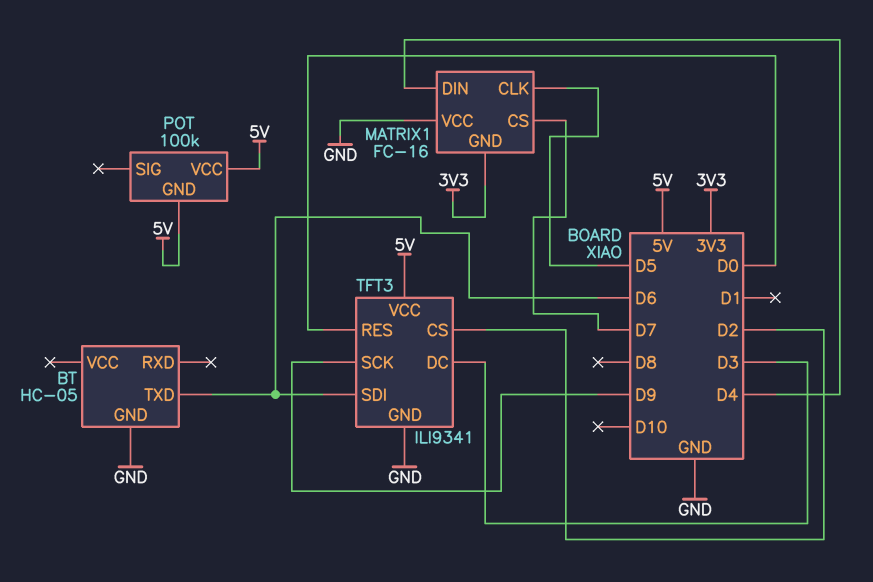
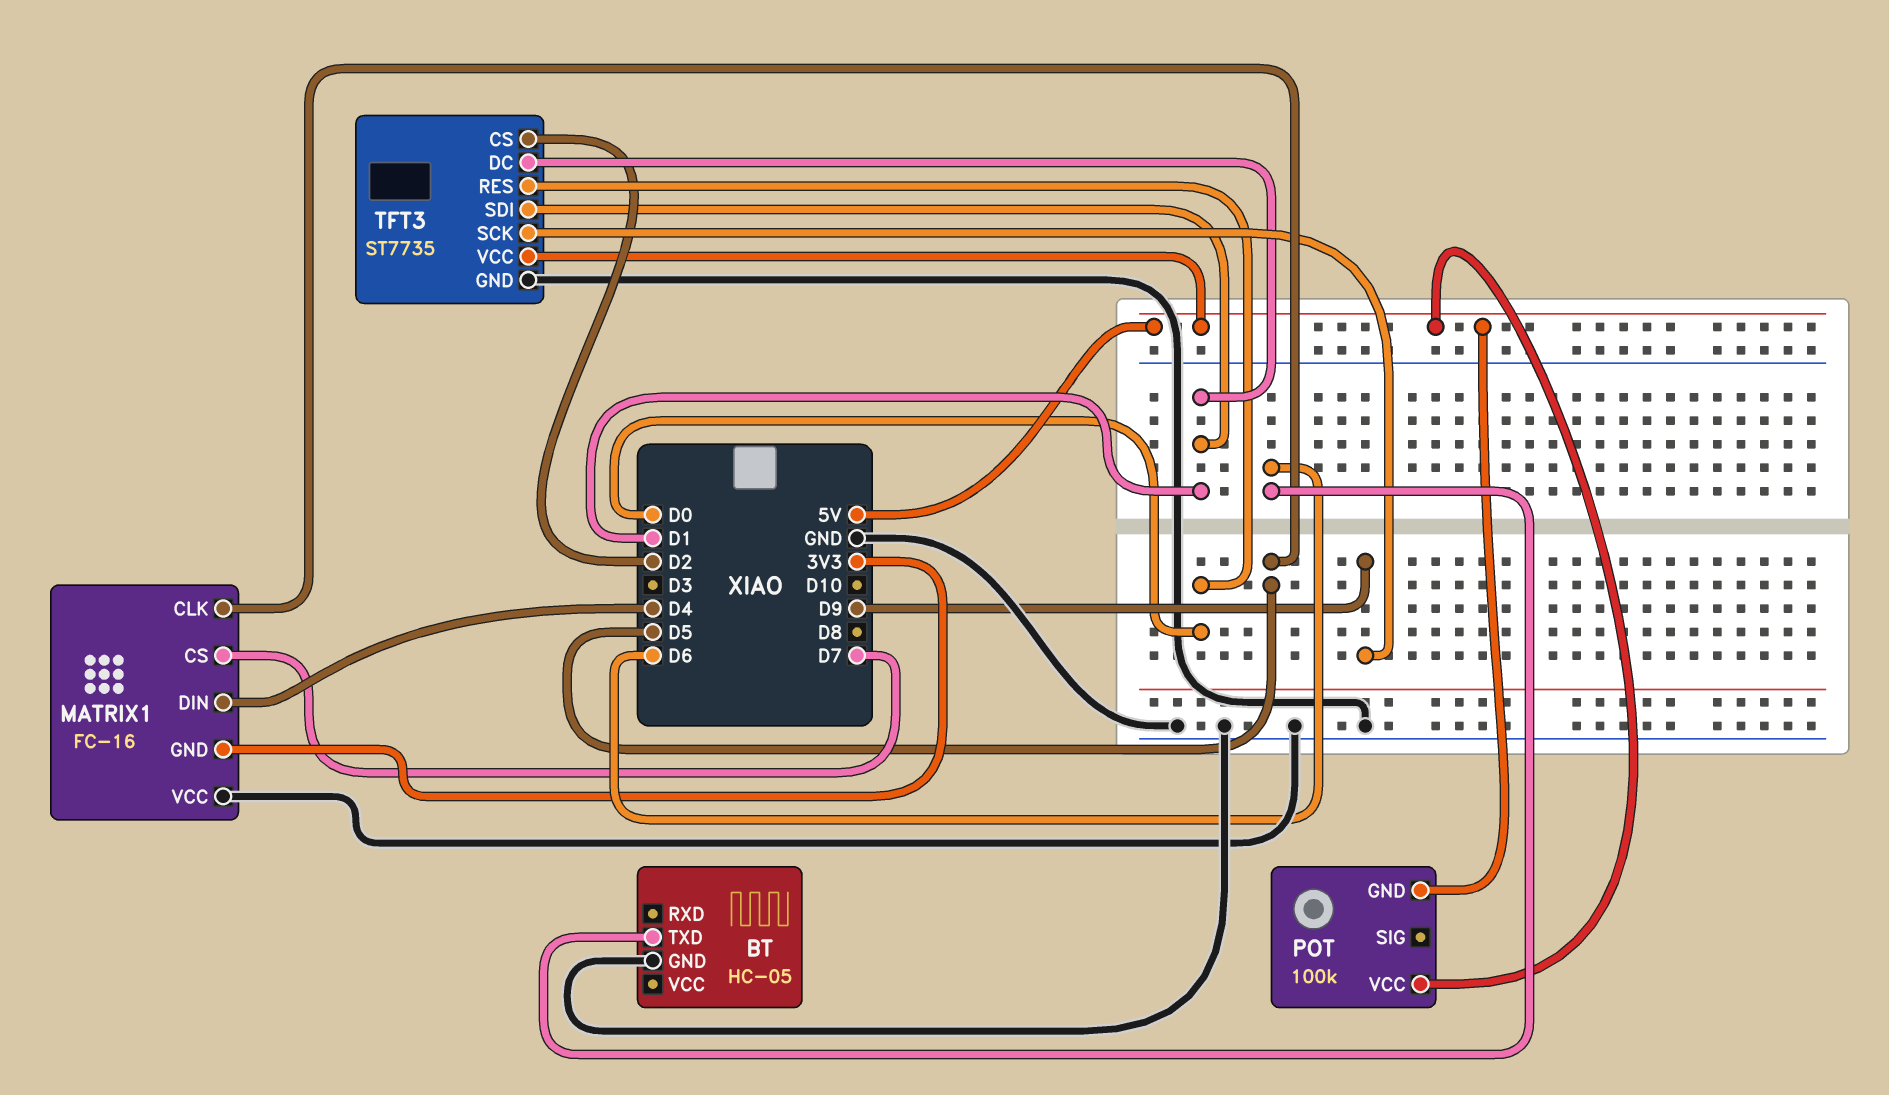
TFT3: ILI9341 -> ST7735
TFT3 pin DC: D3 -> D1
TFT3 pin SDI: D6 -> D1

